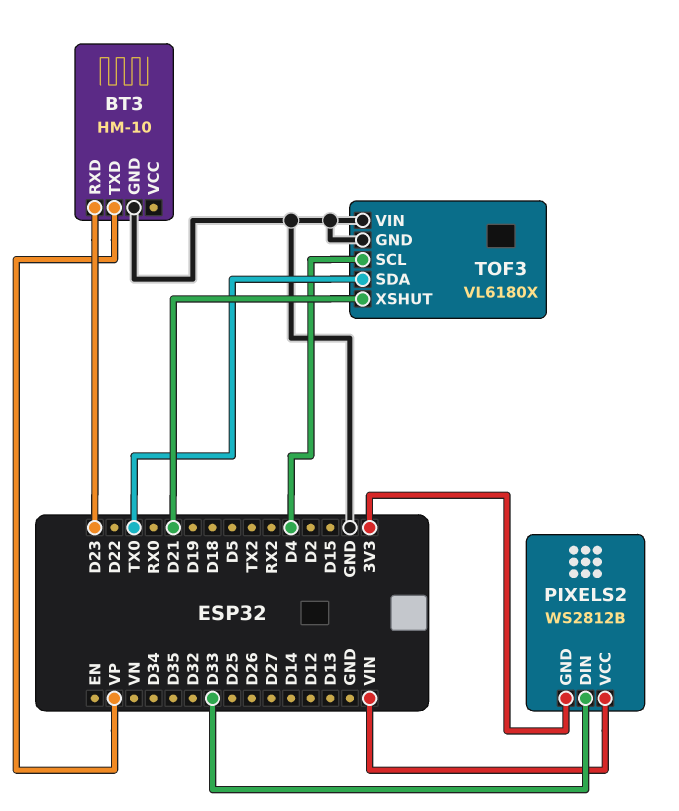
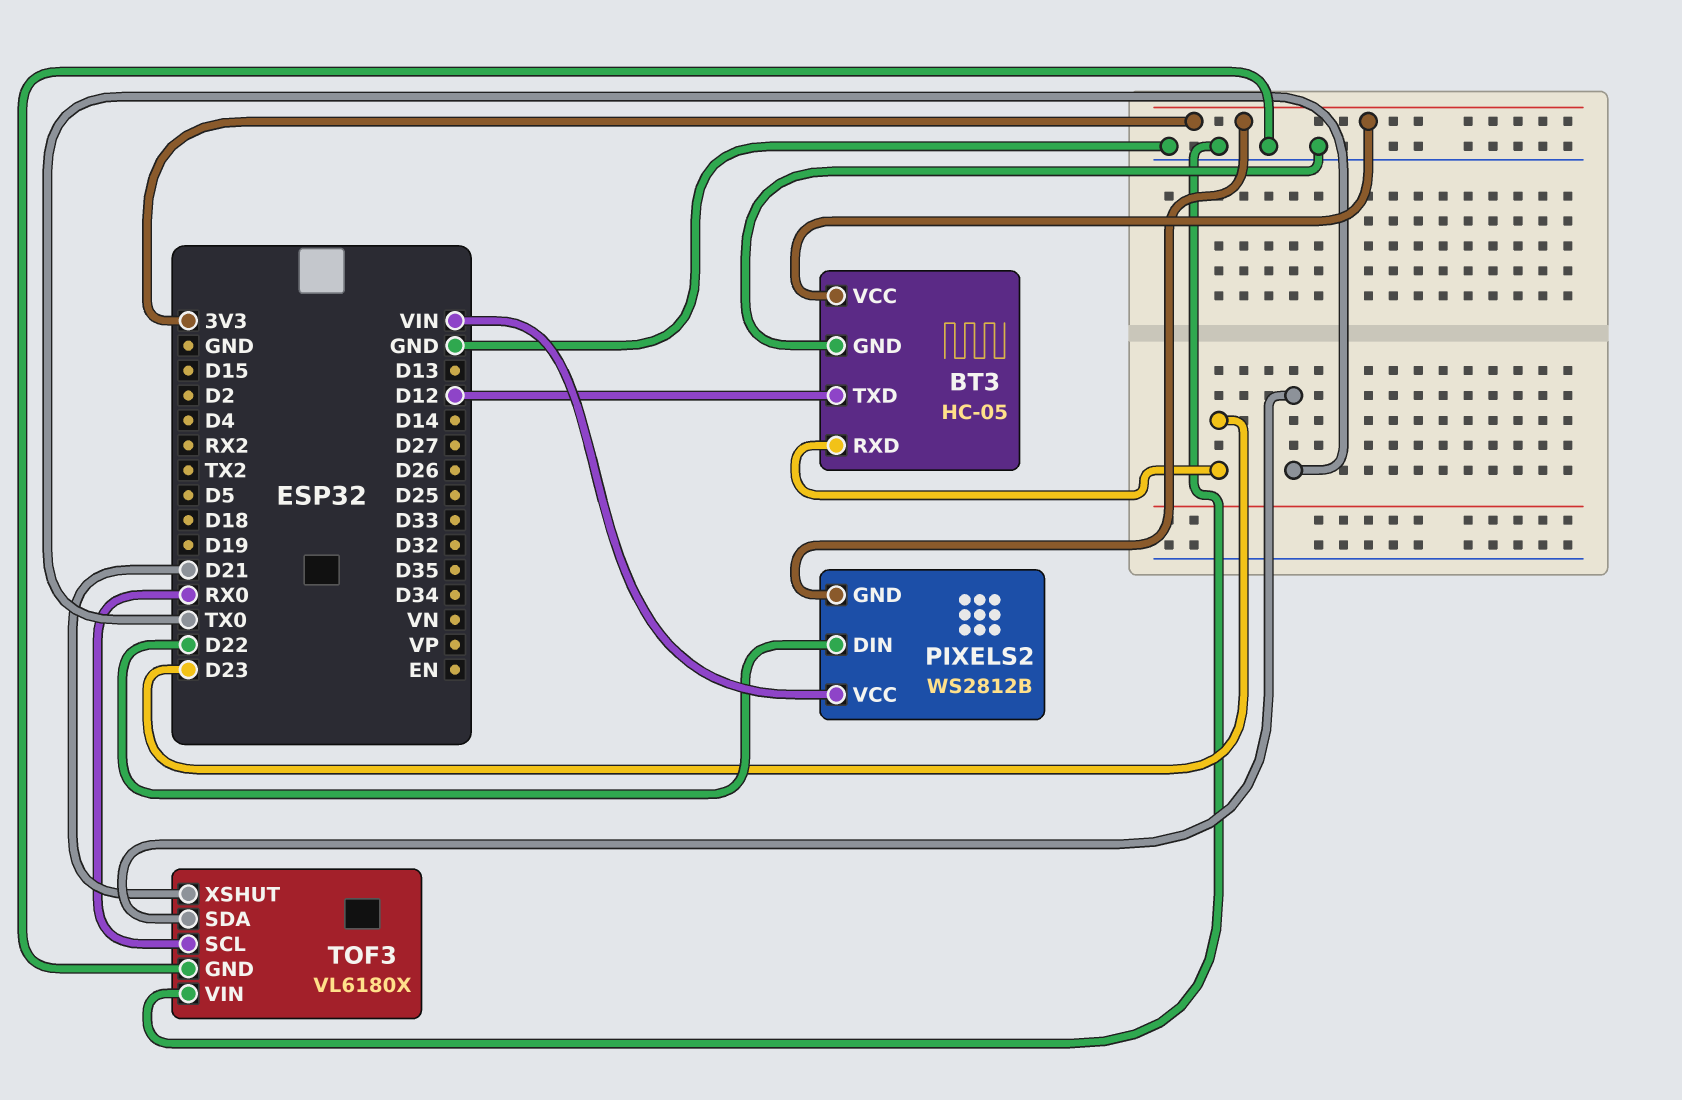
BT3: HM-10 -> HC-05
BT3 pin TXD: VP -> D12
BT3 pin VCC: none -> 3V3
PIXELS2 pin DIN: D33 -> D22
TOF3 pin SCL: D4 -> RX0

